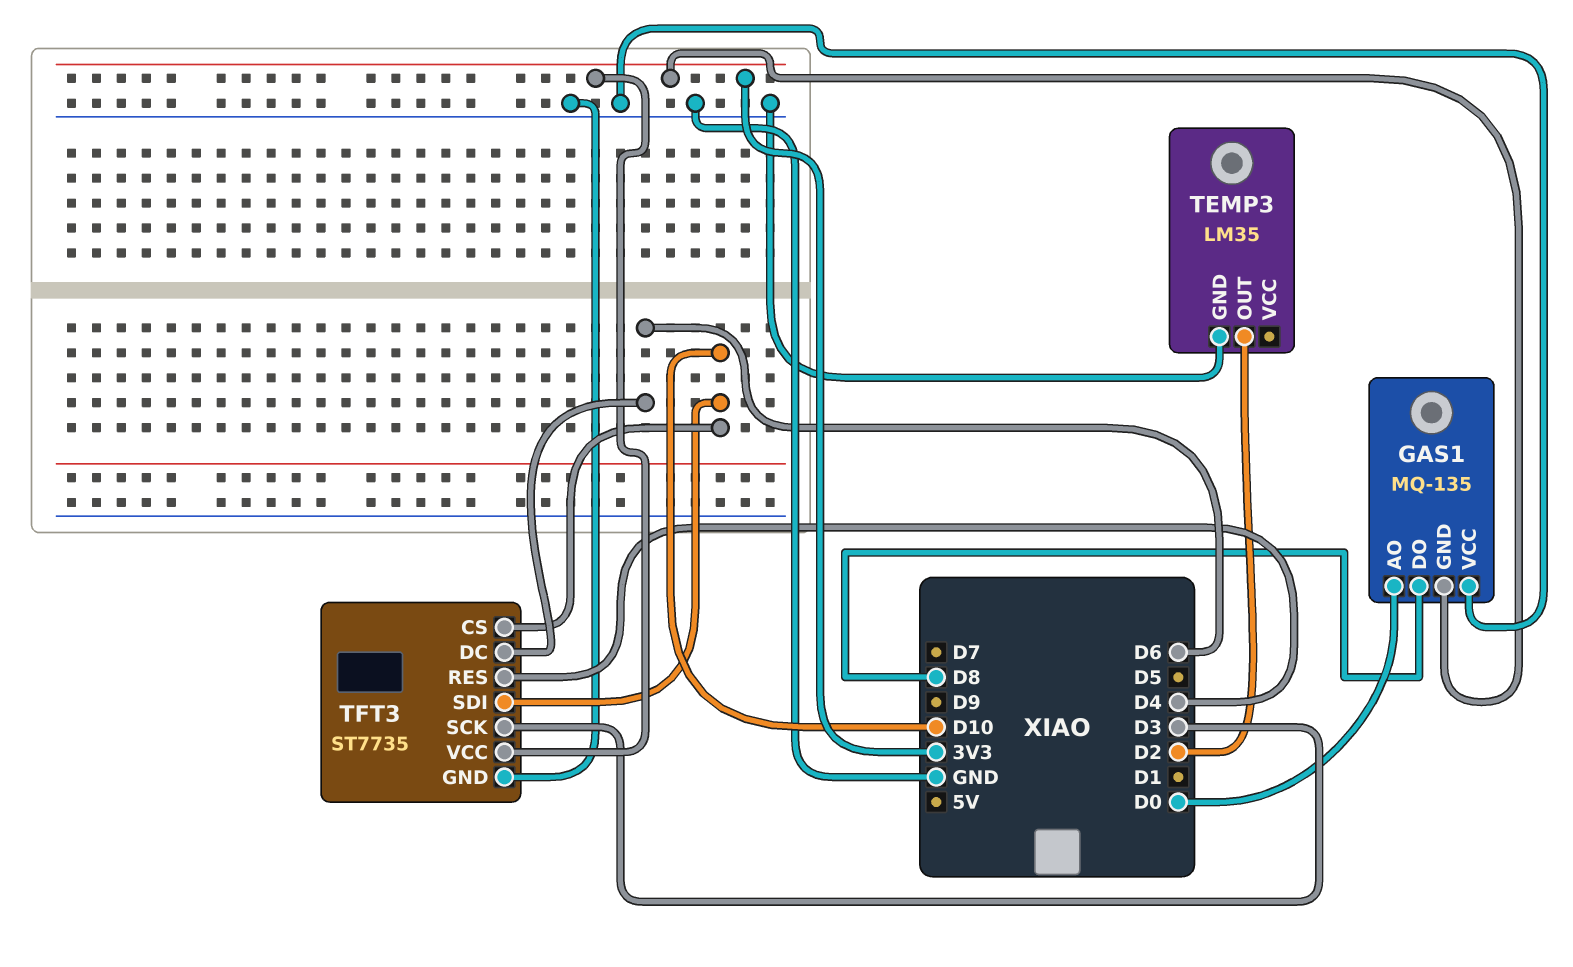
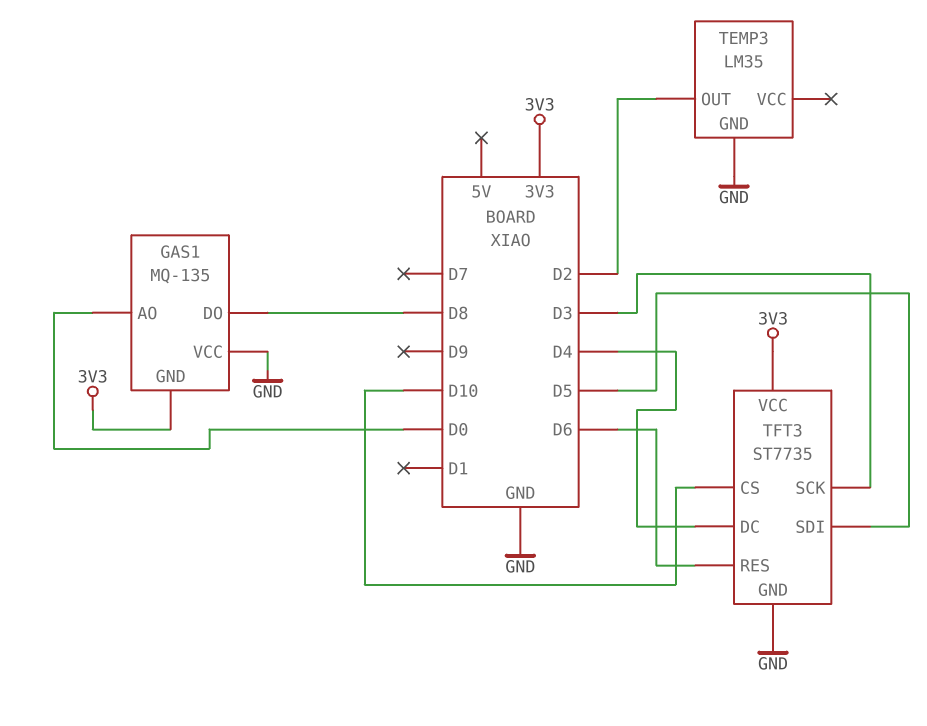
TFT3 pin DC: D6 -> D4
TFT3 pin RES: D4 -> D6
TFT3 pin SDI: D10 -> D5

